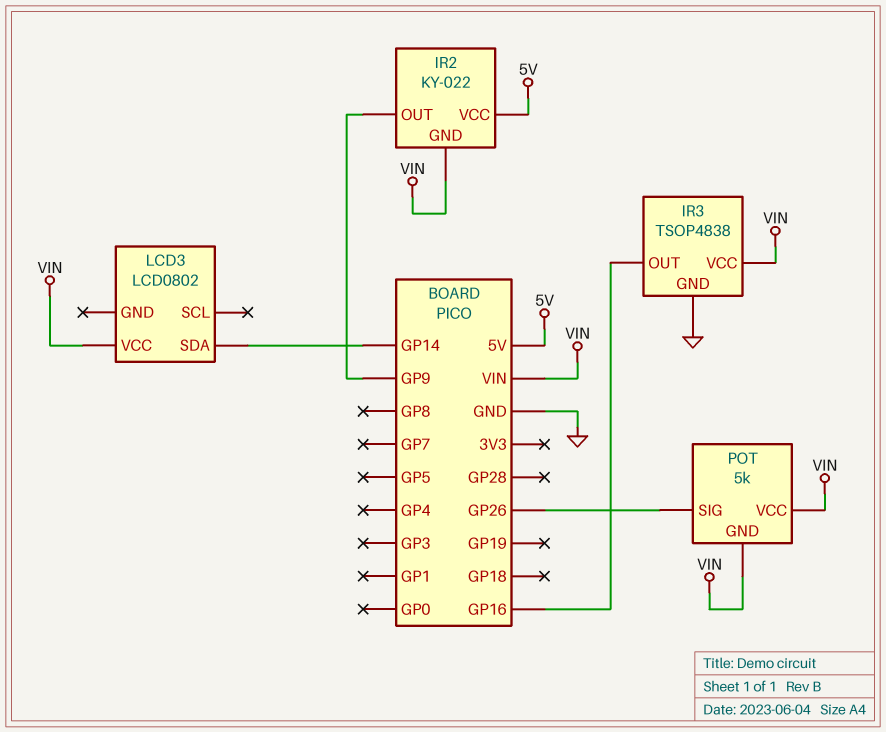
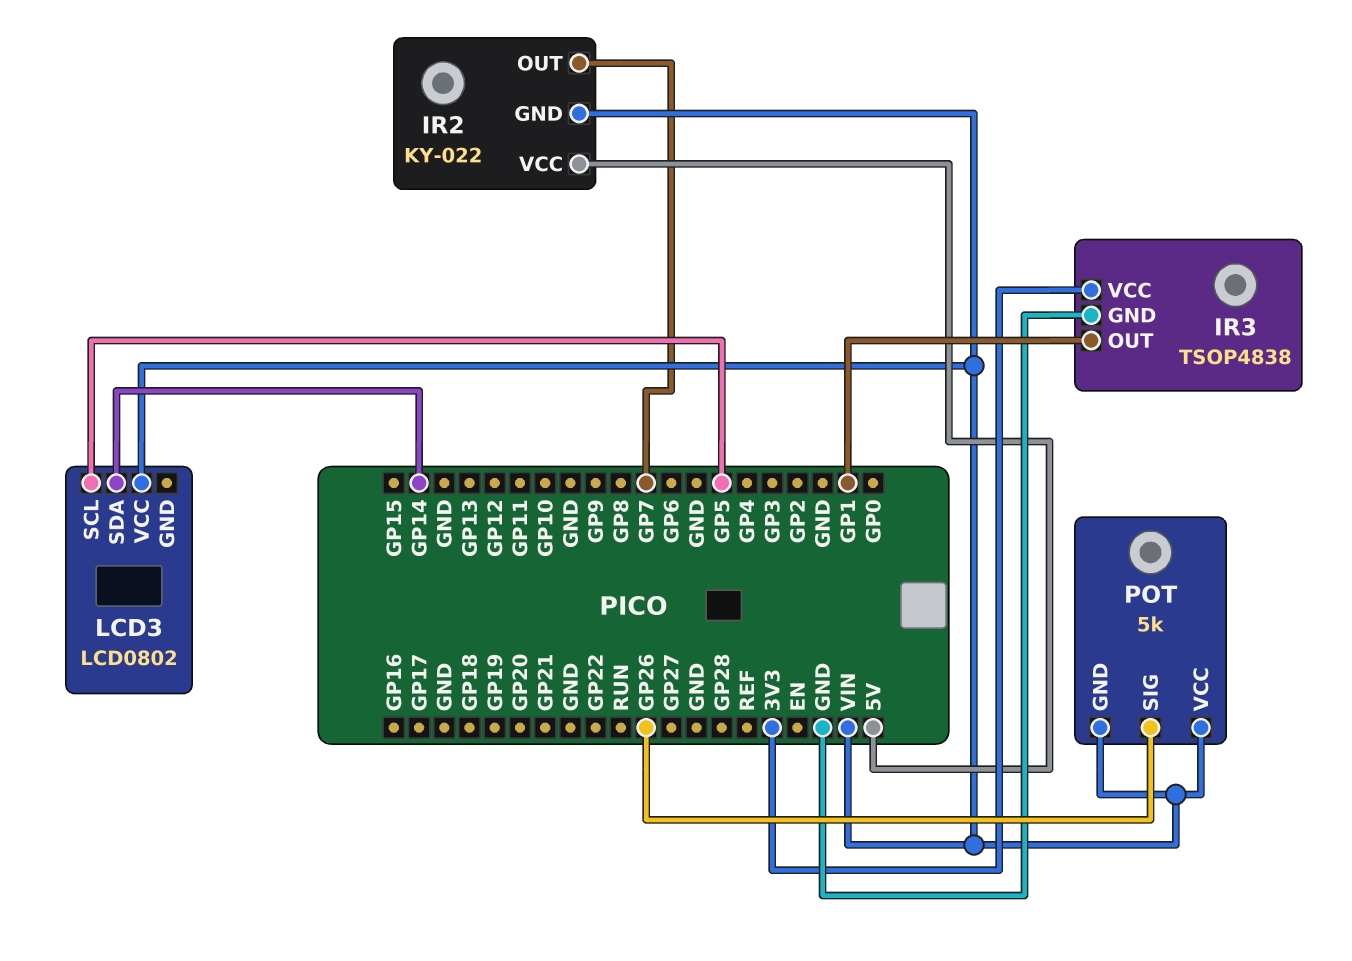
IR2 pin OUT: GP9 -> GP7
IR3 pin OUT: GP16 -> GP1
IR3 pin VCC: VIN -> 3V3
LCD3 pin SCL: none -> GP5

